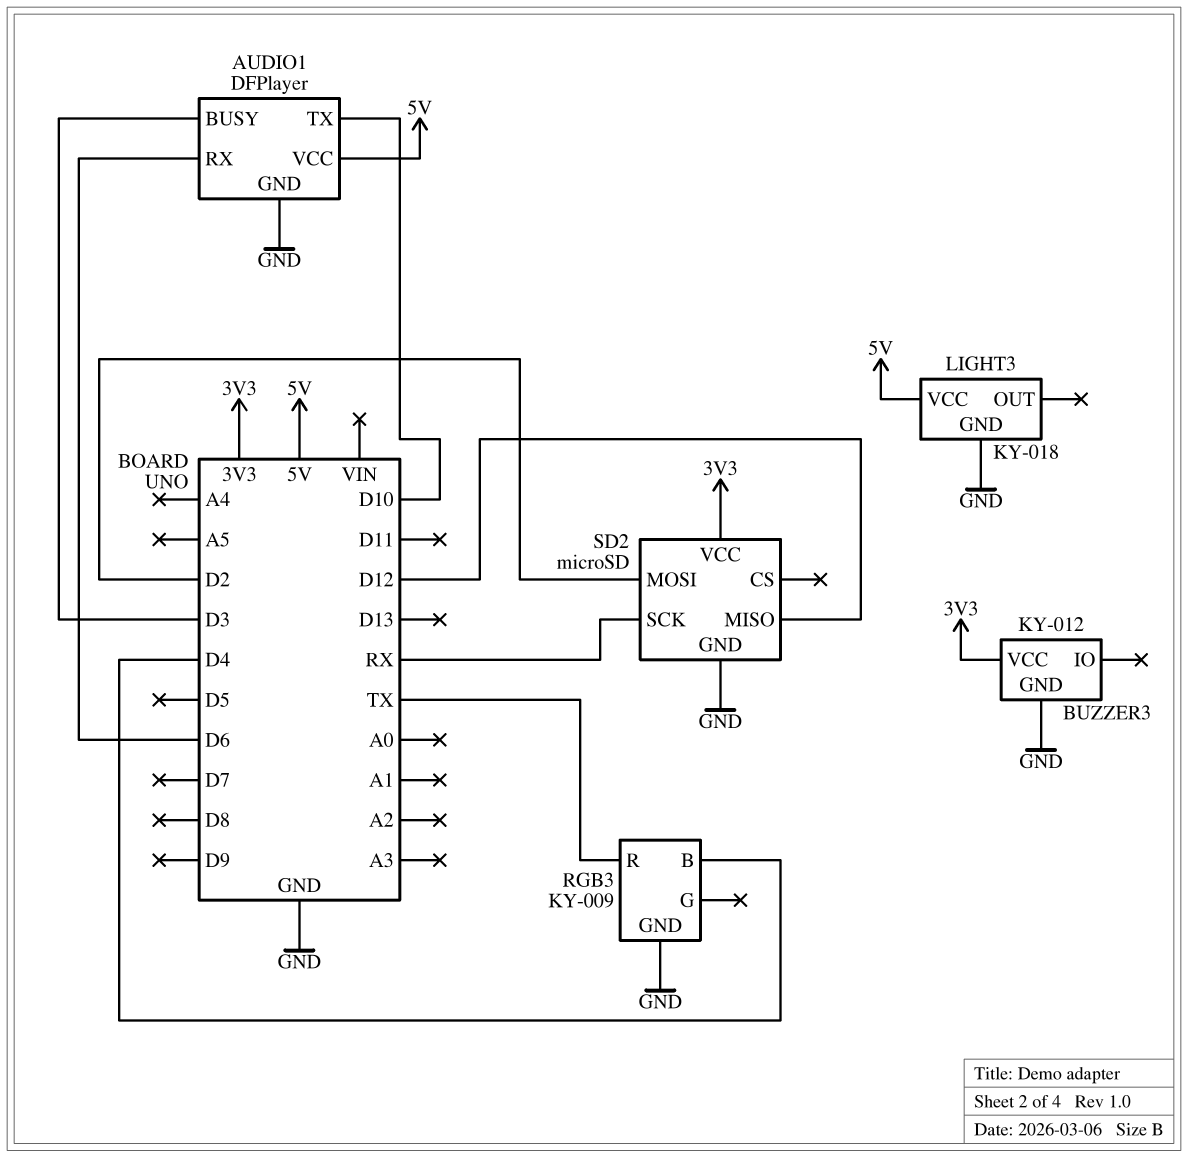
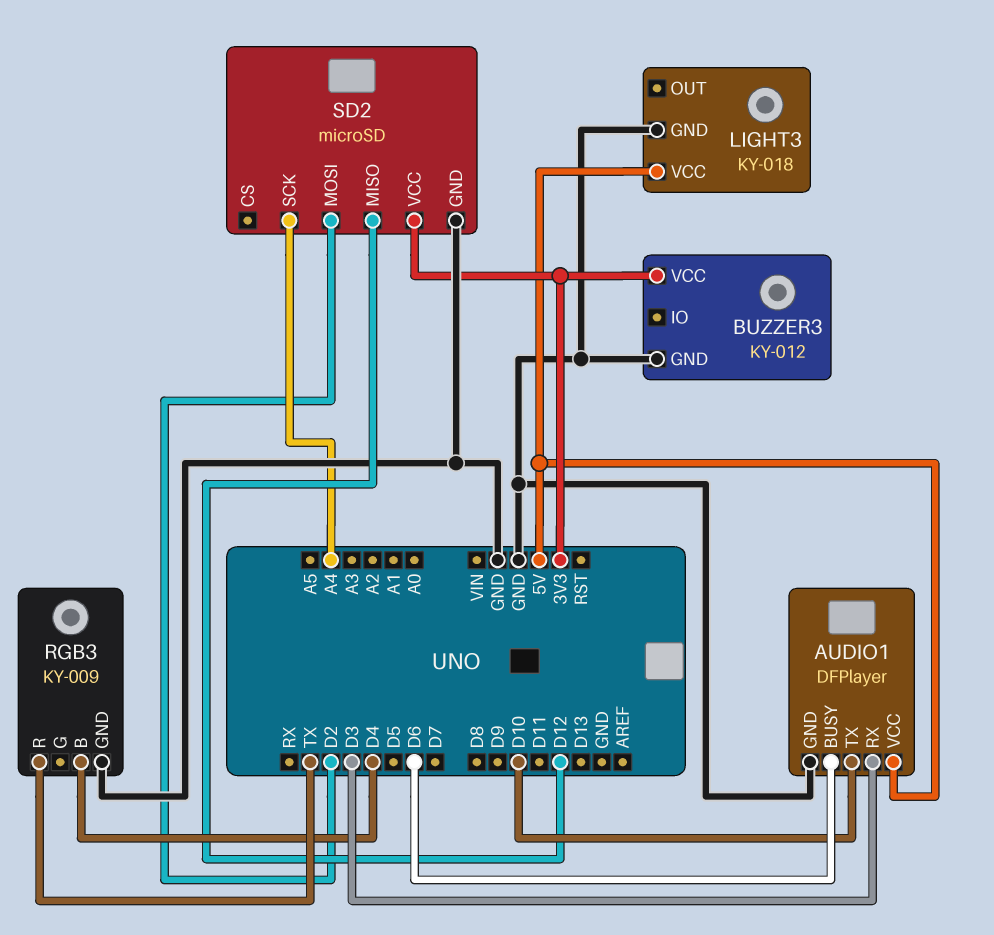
AUDIO1 pin BUSY: D3 -> D6
AUDIO1 pin RX: D6 -> D3
SD2 pin SCK: RX -> A4

